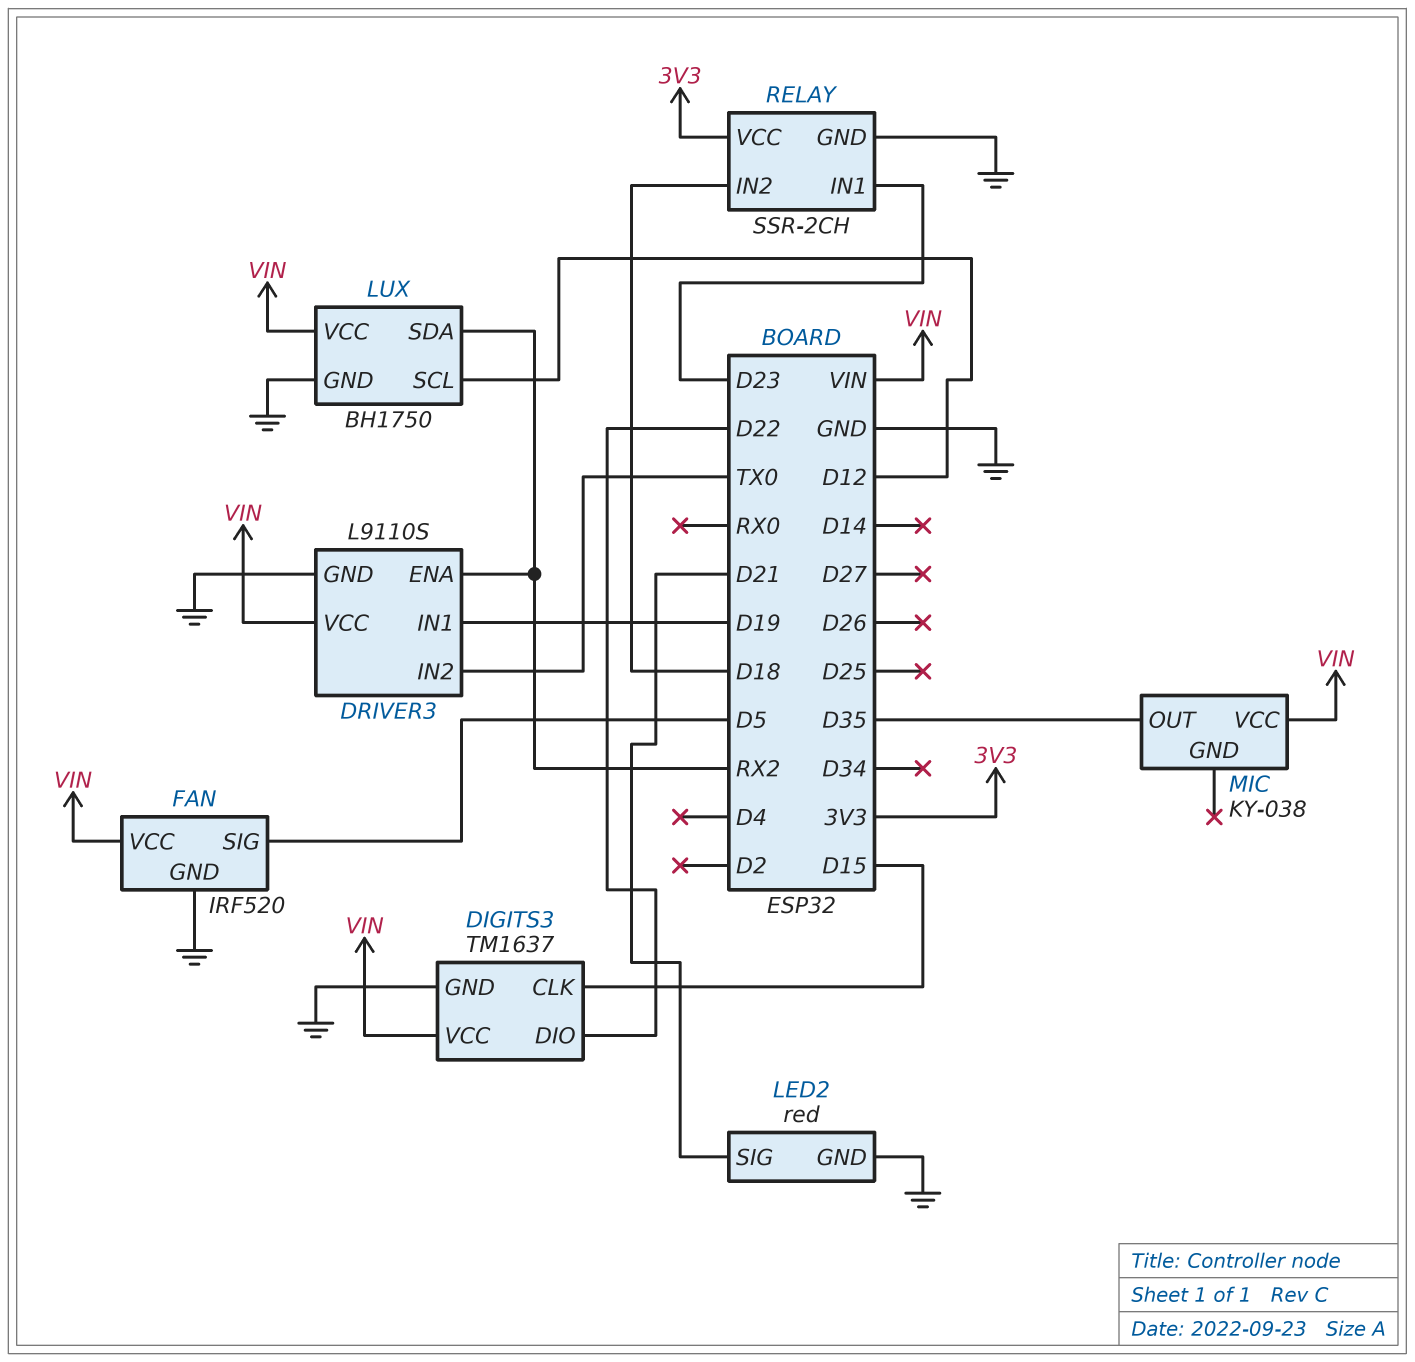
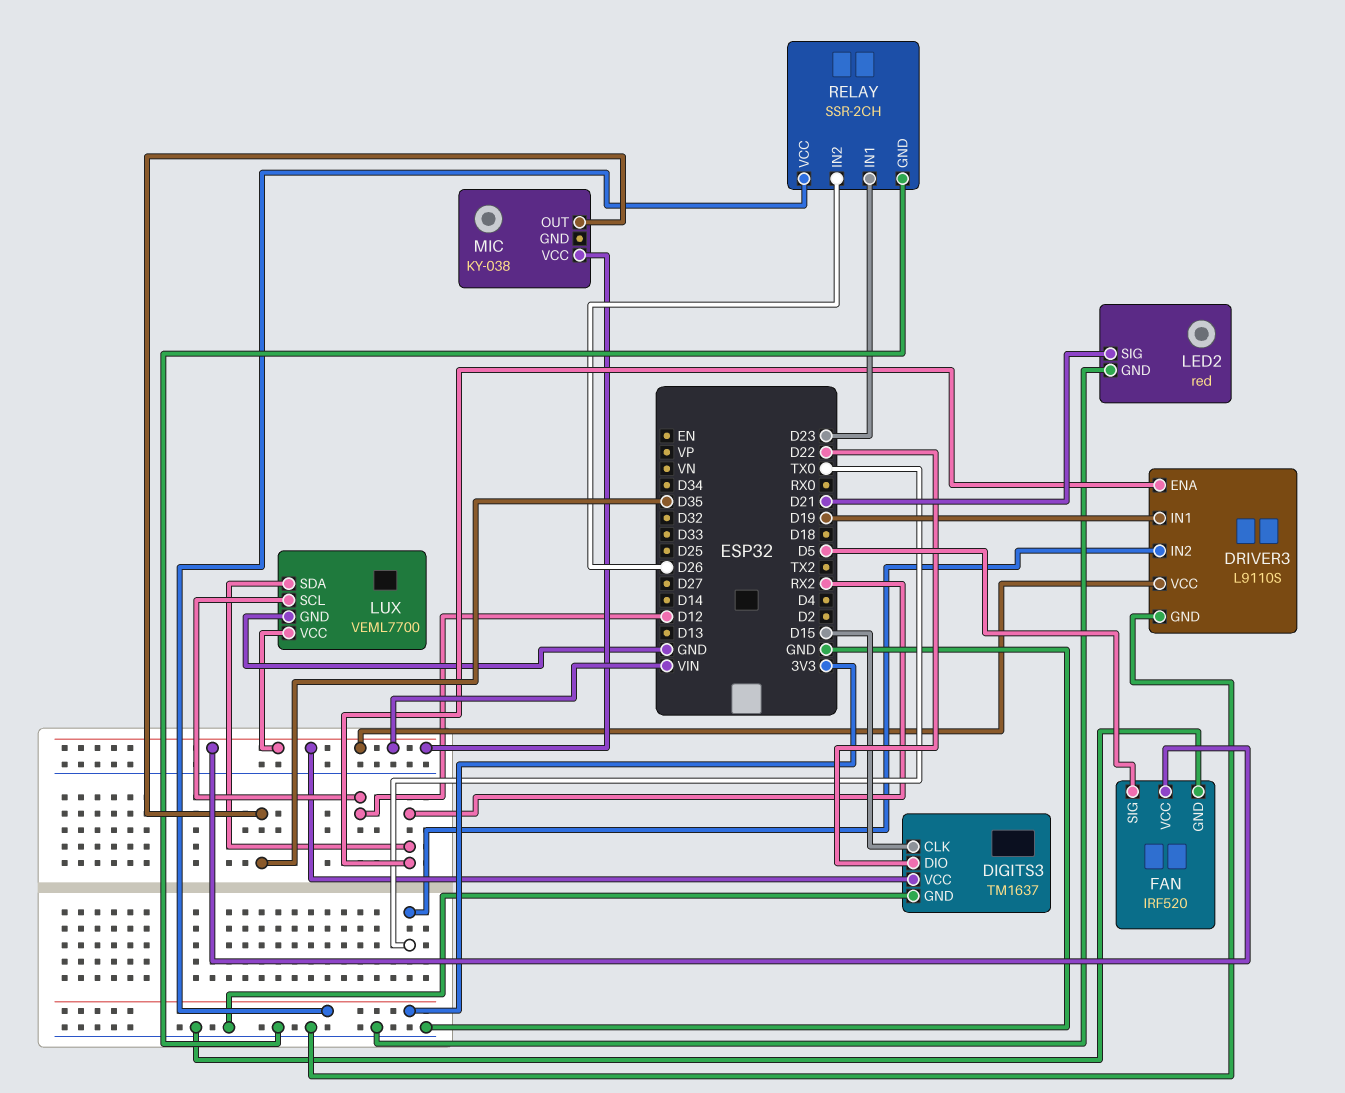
LUX: BH1750 -> VEML7700
RELAY pin IN2: D18 -> D26

